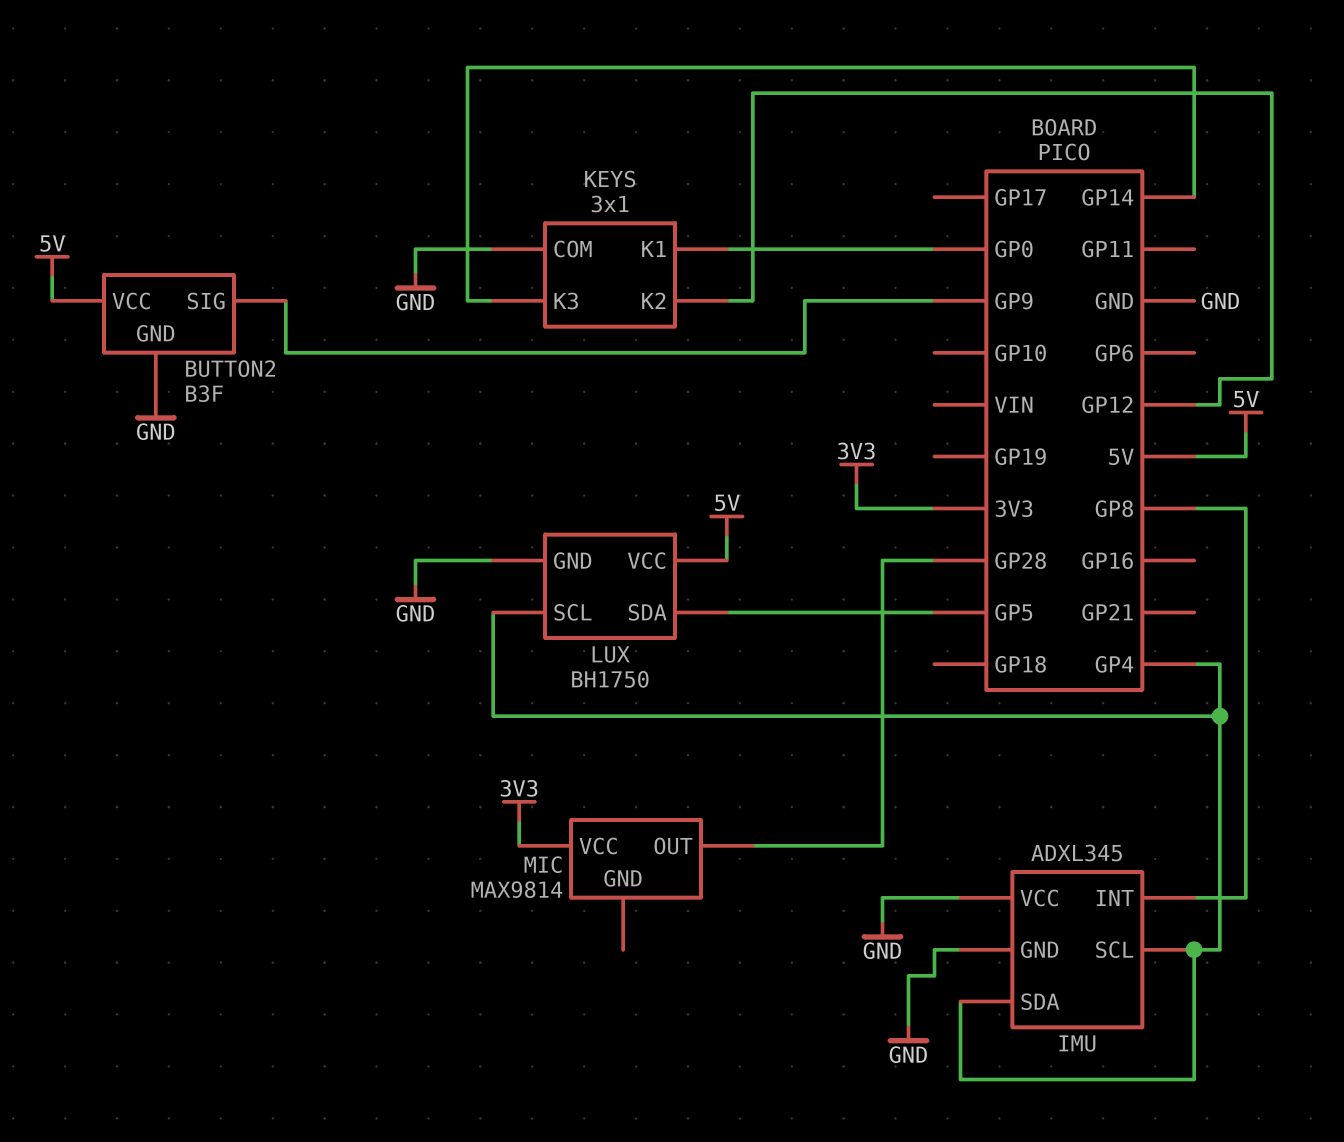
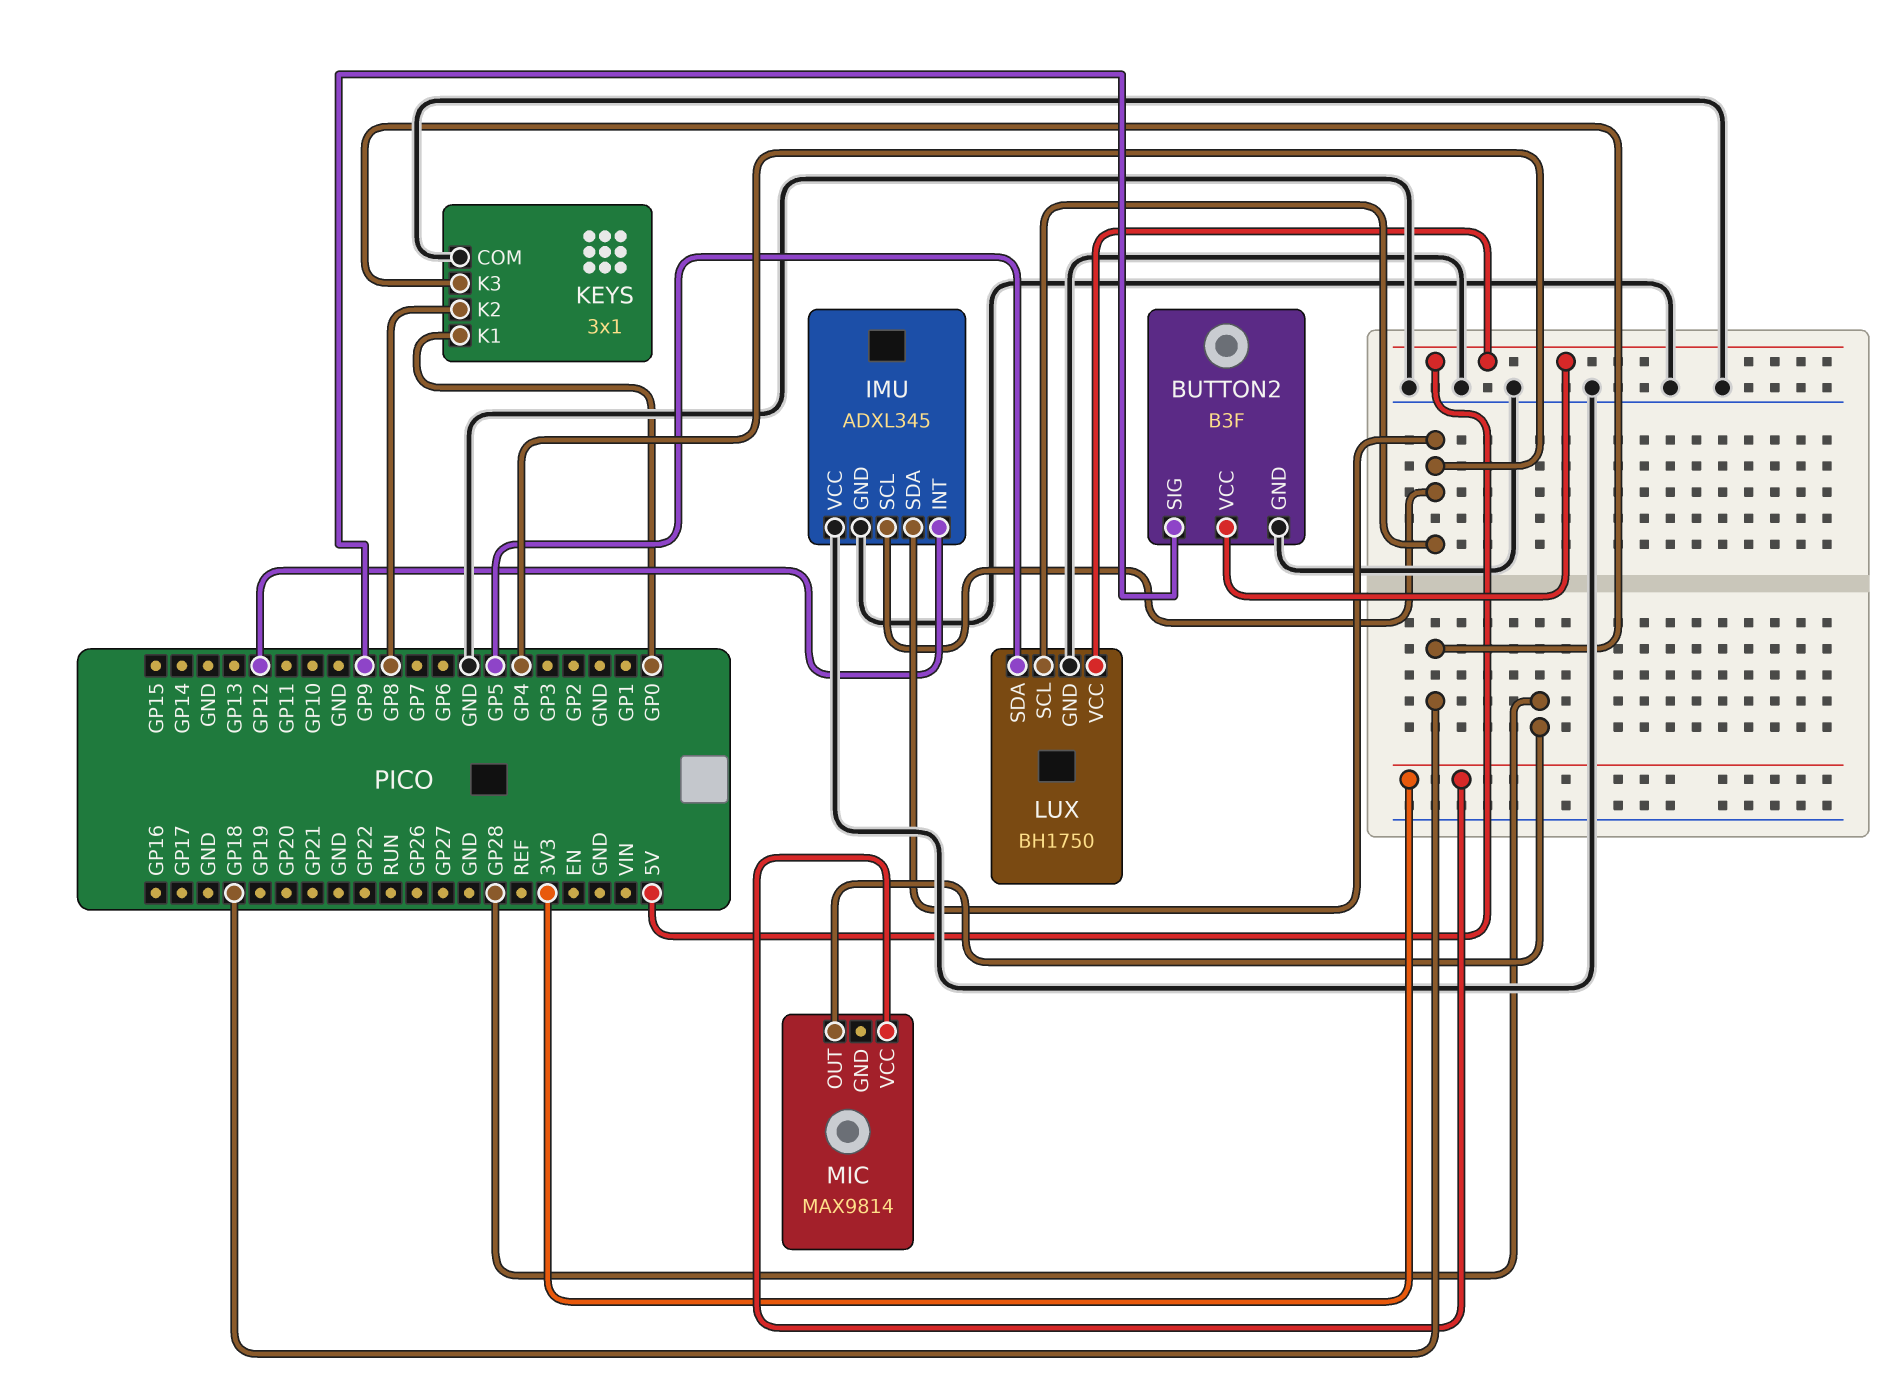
IMU pin INT: GP8 -> GP12
KEYS pin K2: GP12 -> GP8
KEYS pin K3: GP14 -> GP18

